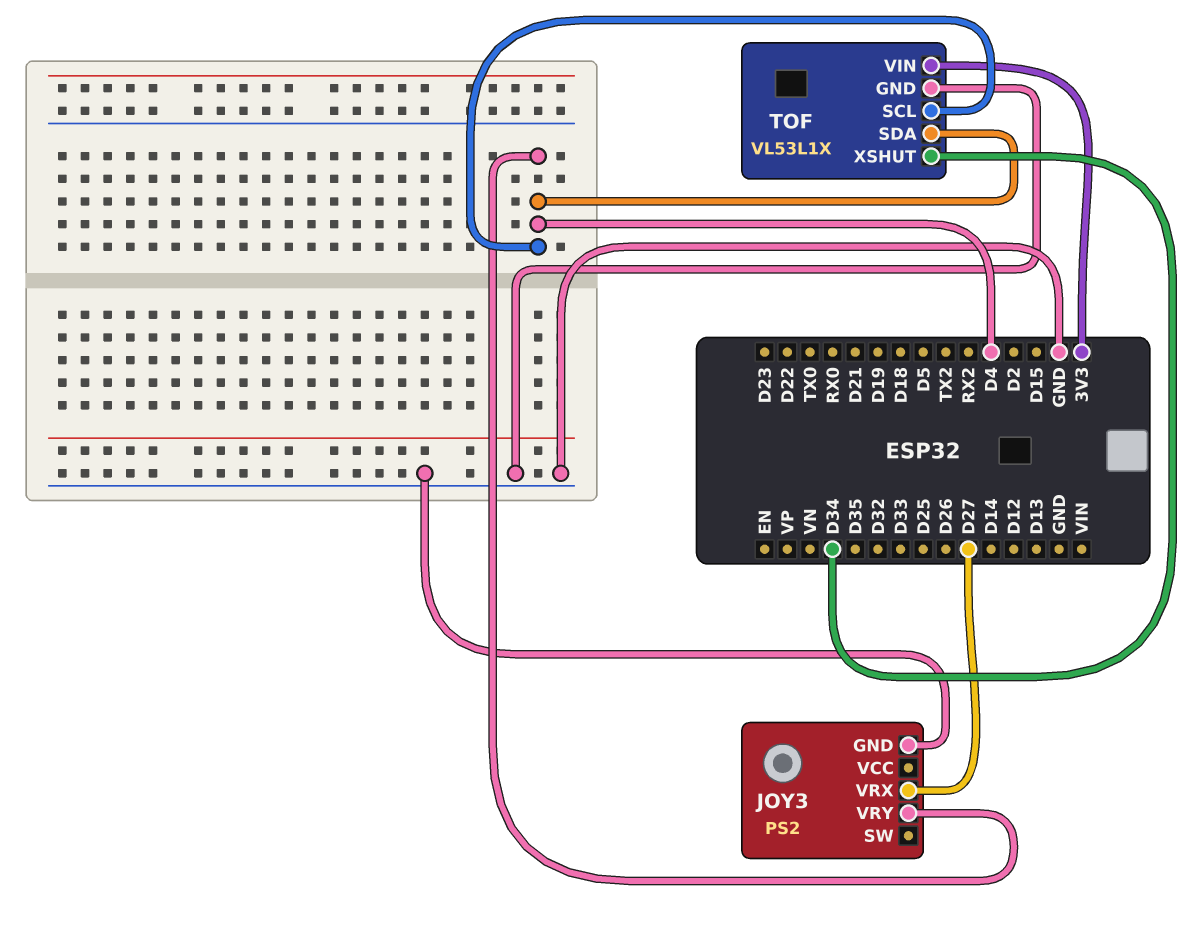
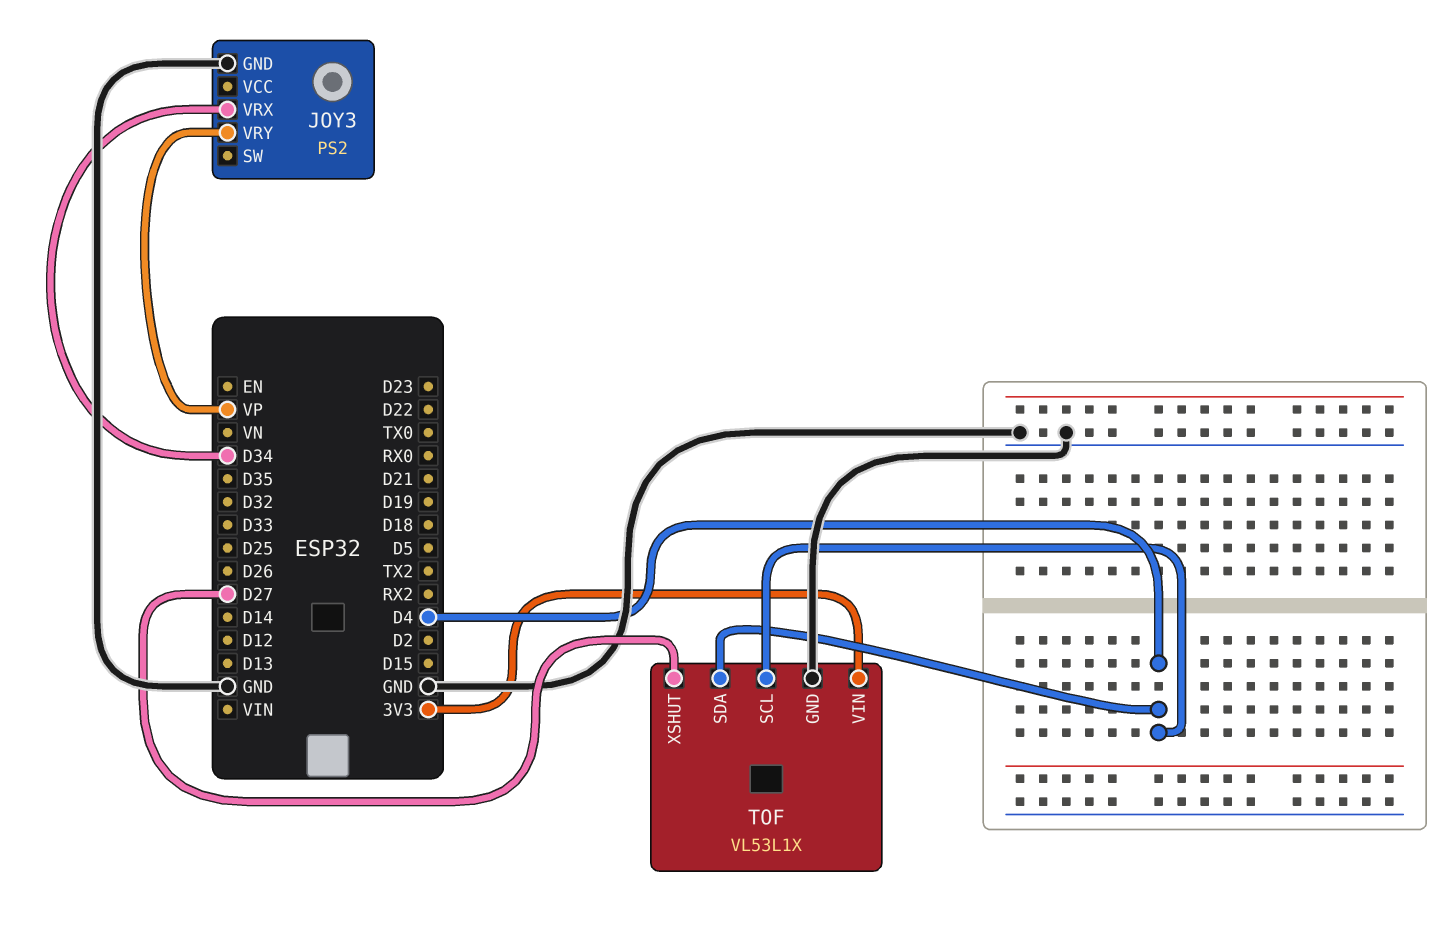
JOY3 pin VRX: D27 -> D34
JOY3 pin VRY: D4 -> VP
TOF pin XSHUT: D34 -> D27

